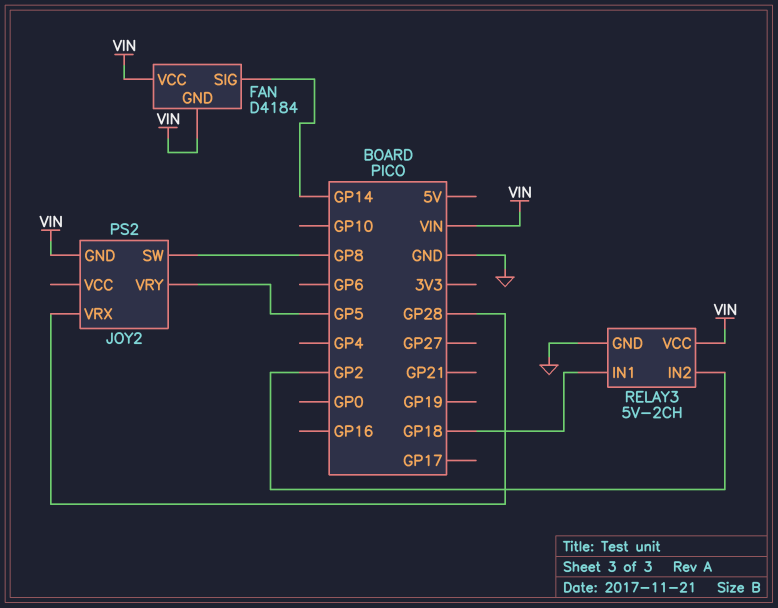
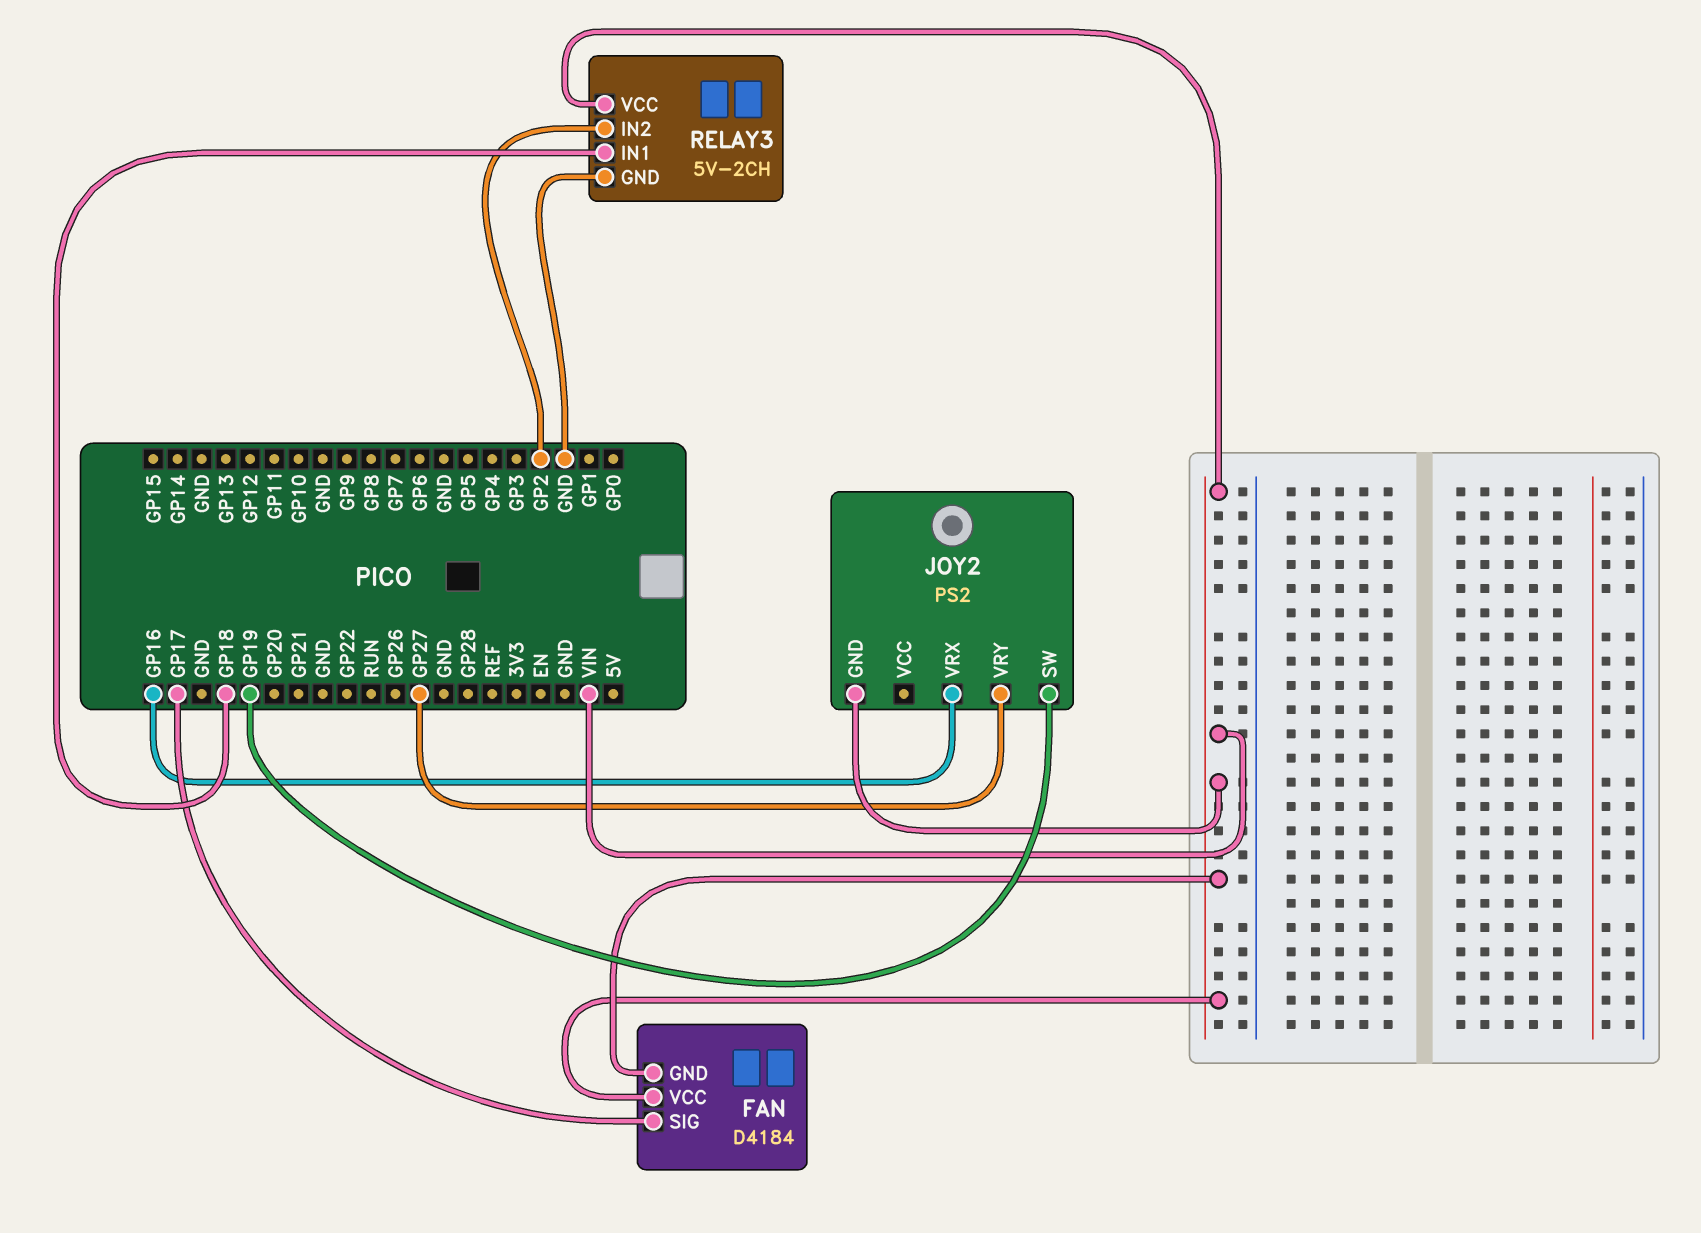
FAN pin SIG: GP14 -> GP17
JOY2 pin SW: GP8 -> GP19
JOY2 pin VRX: GP28 -> GP16
JOY2 pin VRY: GP5 -> GP27

